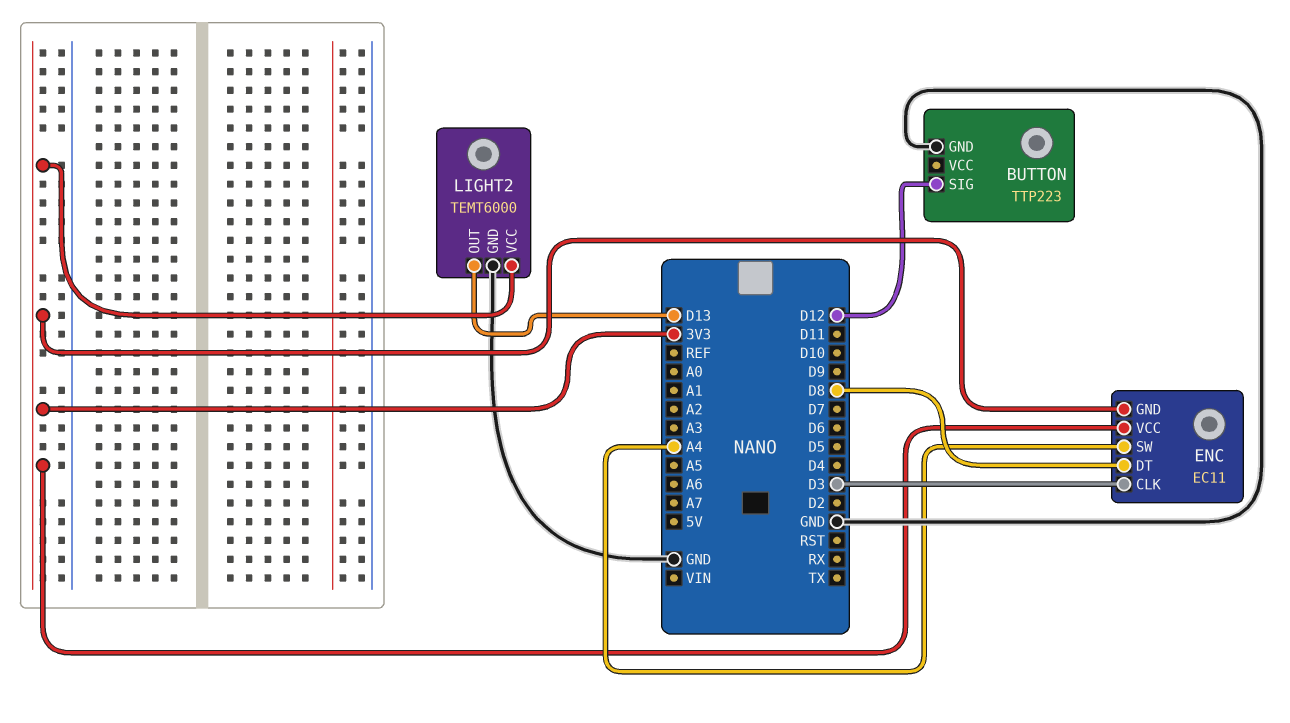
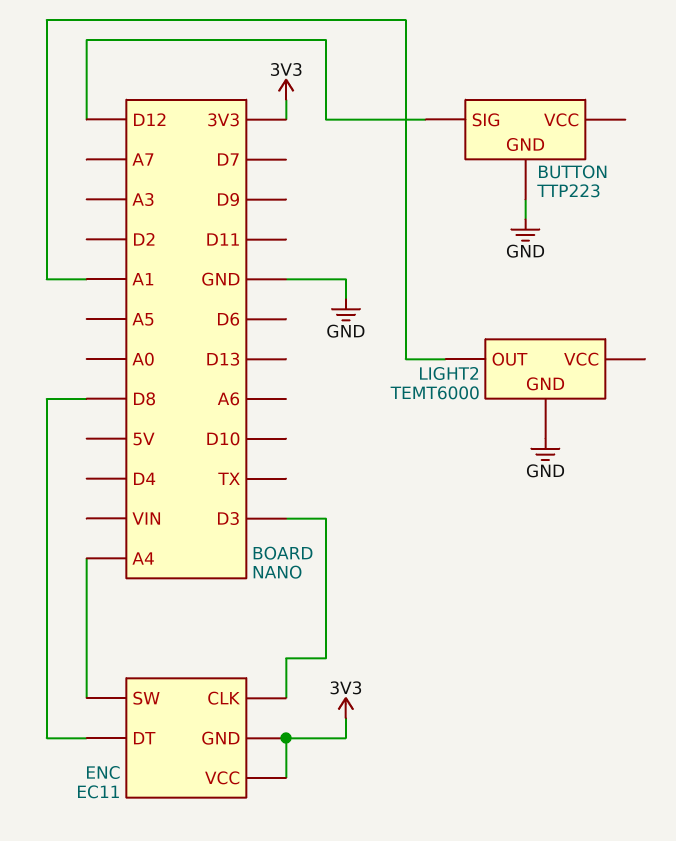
LIGHT2 pin OUT: D13 -> A1
LIGHT2 pin VCC: 3V3 -> none

